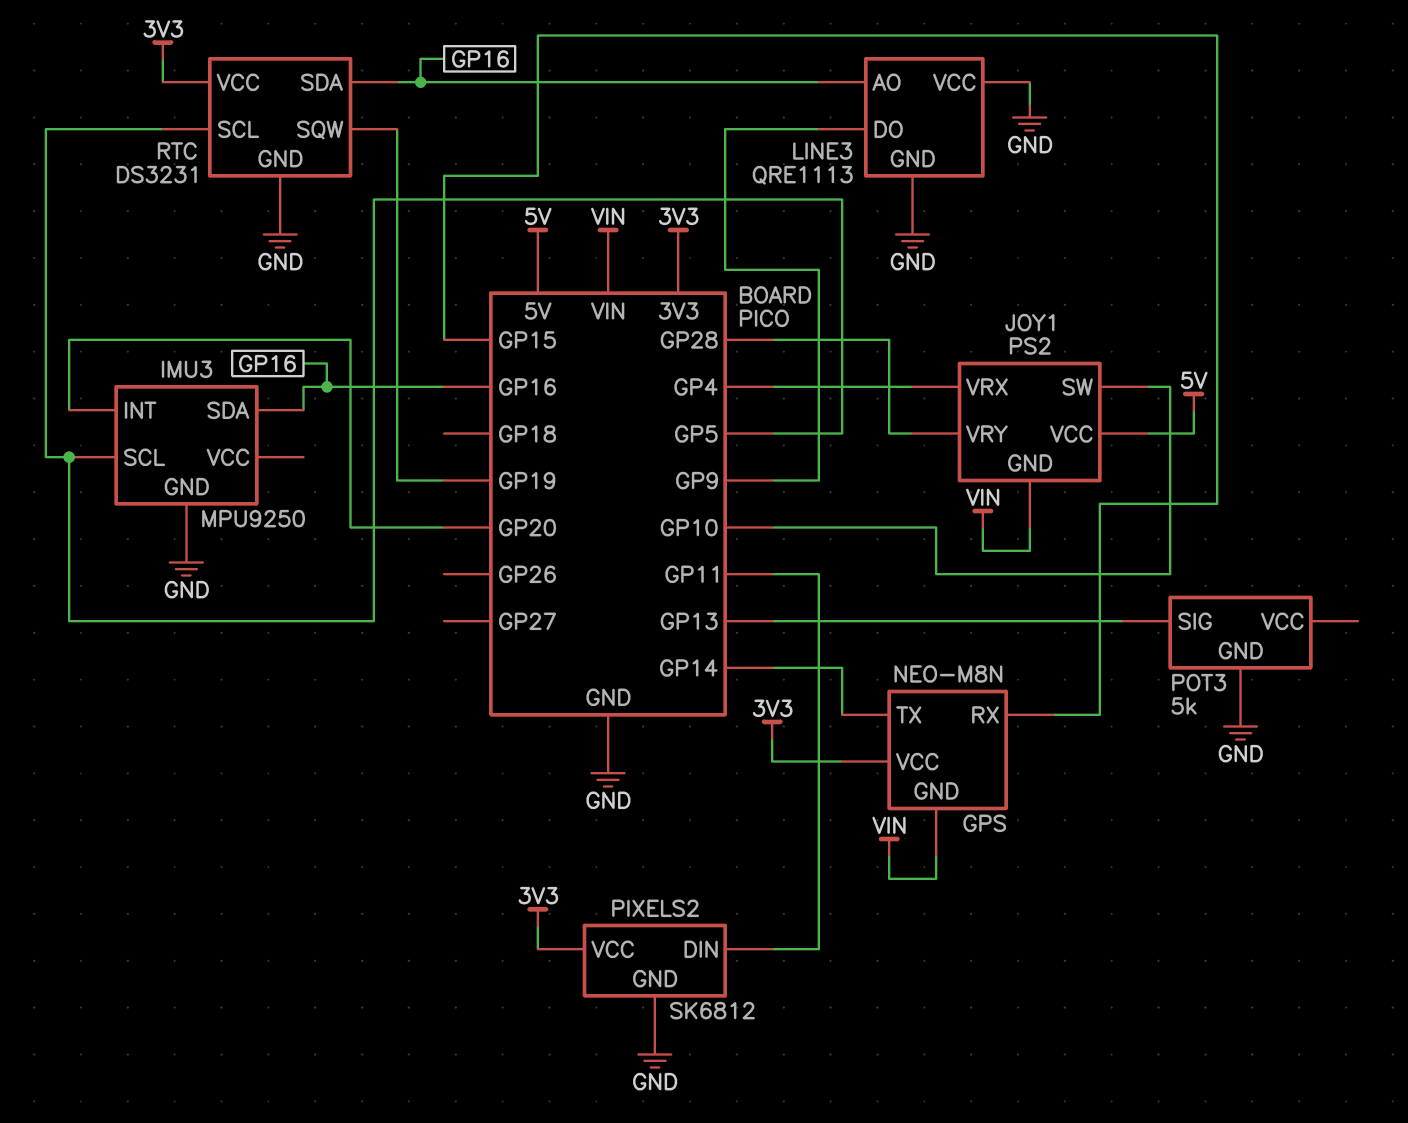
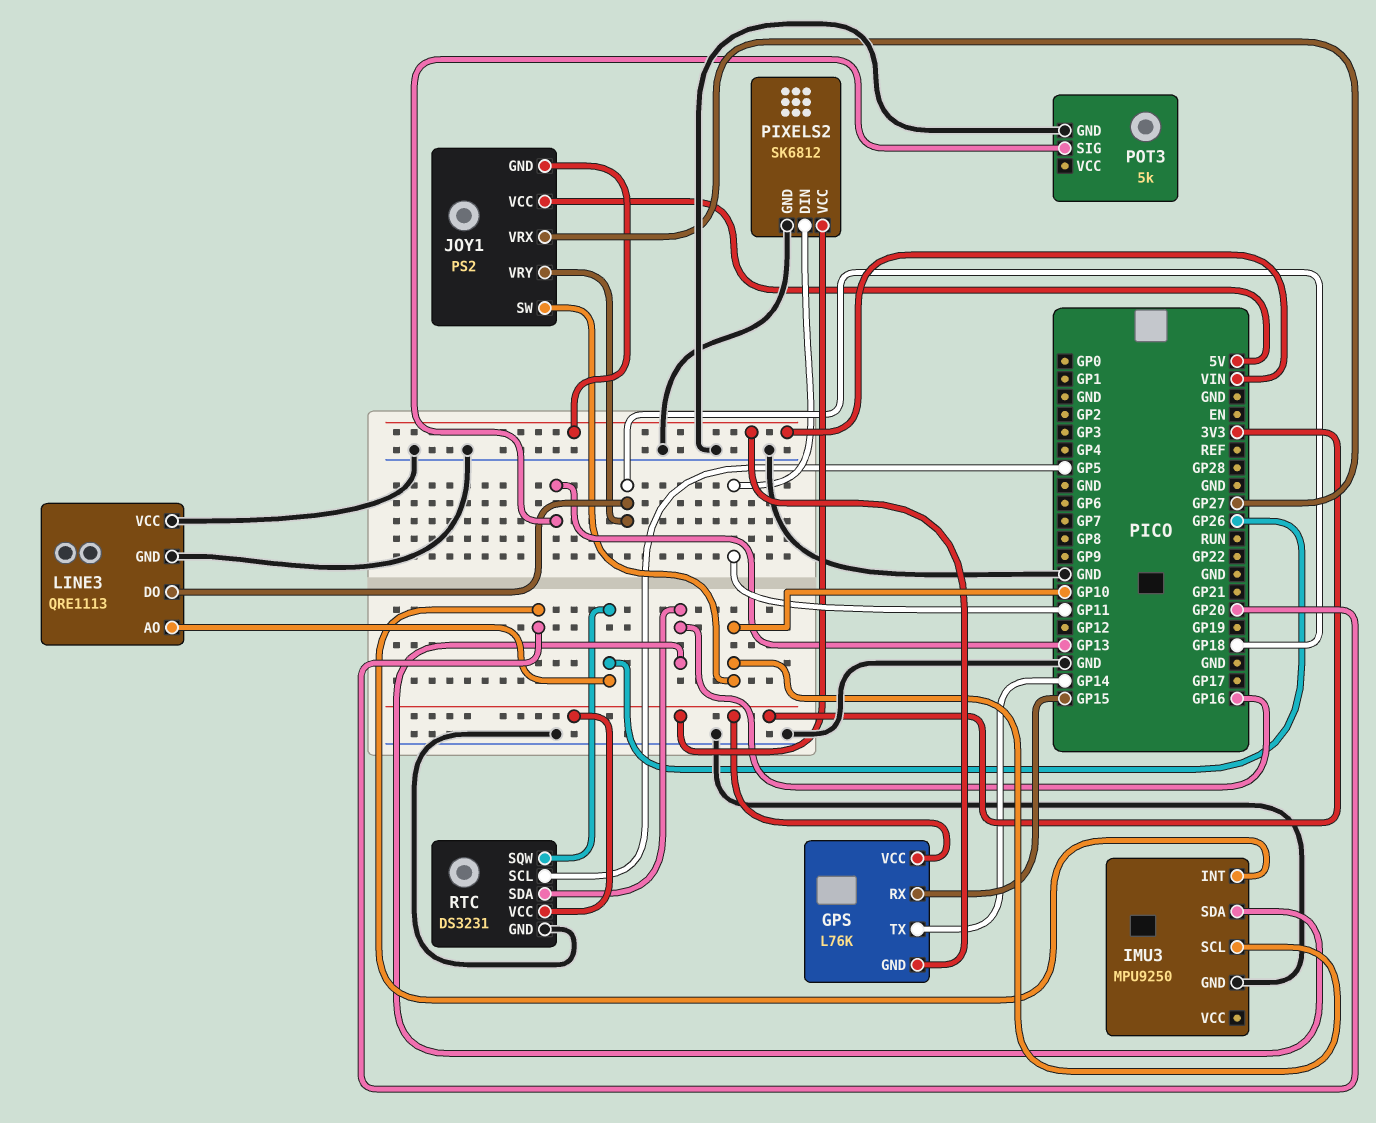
GPS: NEO-M8N -> L76K
IMU3 pin SCL: GP5 -> GP10
JOY1 pin VRX: GP4 -> GP27
JOY1 pin VRY: GP28 -> GP18
LINE3 pin AO: GP16 -> GP26
LINE3 pin DO: GP9 -> GP18
RTC pin SQW: GP19 -> GP26

